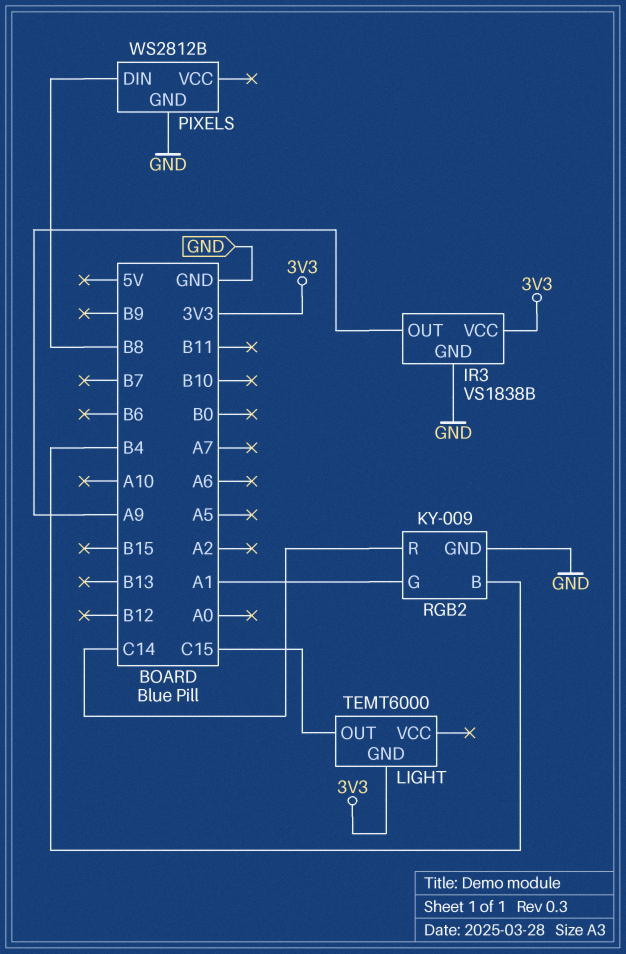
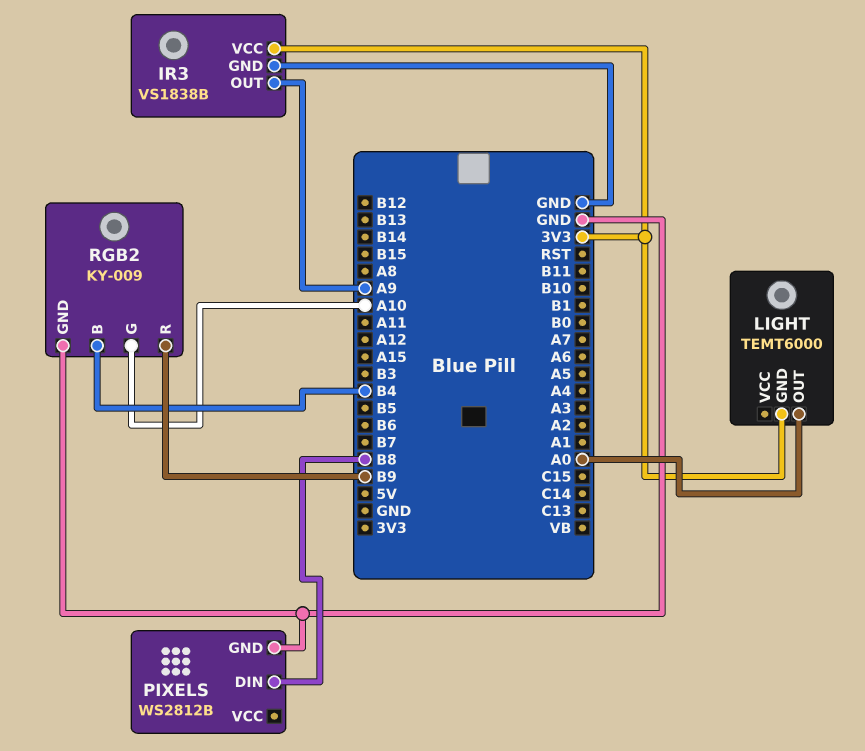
LIGHT pin OUT: C15 -> A0
RGB2 pin G: A1 -> A10
RGB2 pin R: C14 -> B9

